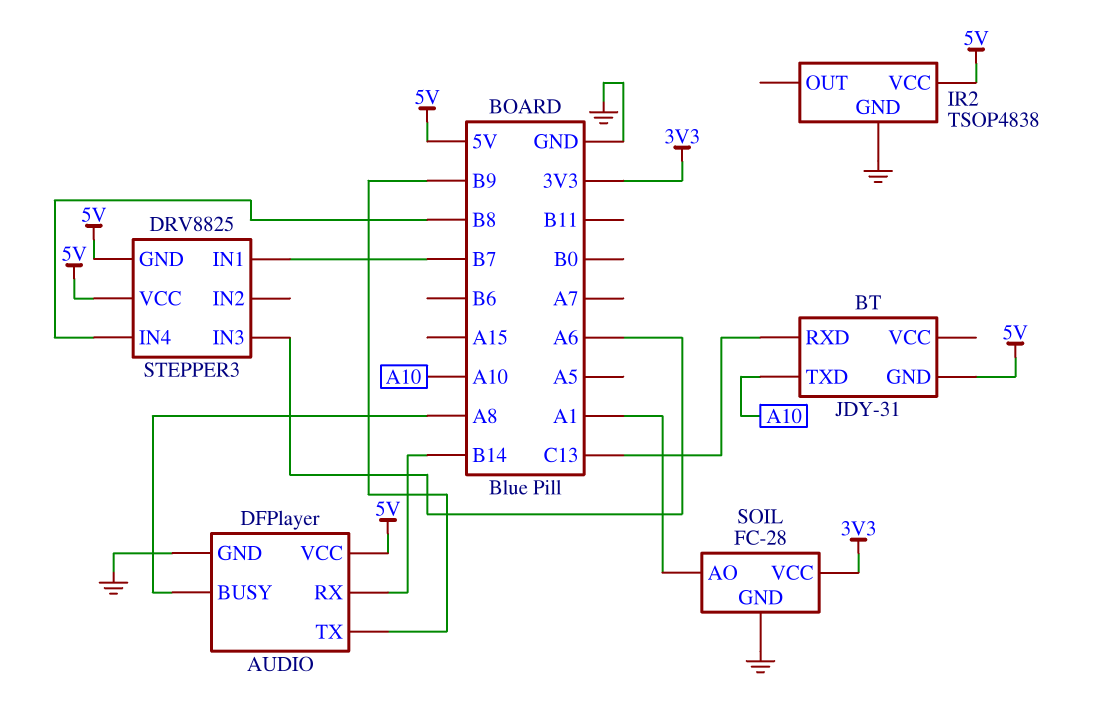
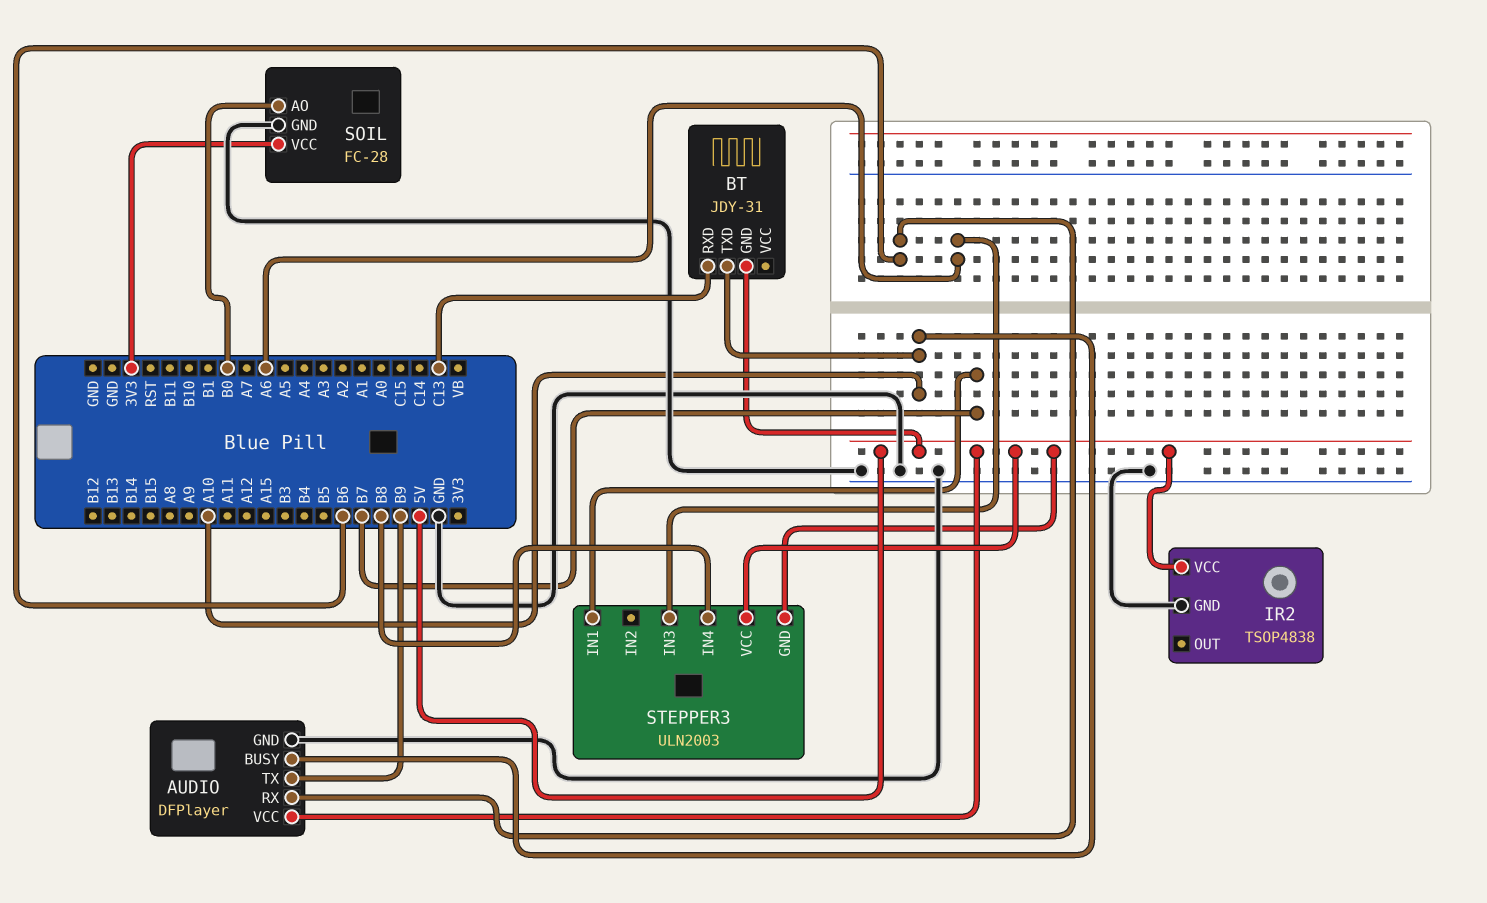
AUDIO pin BUSY: A8 -> A10
AUDIO pin RX: B14 -> B6
SOIL pin AO: A1 -> B0
STEPPER3: DRV8825 -> ULN2003

